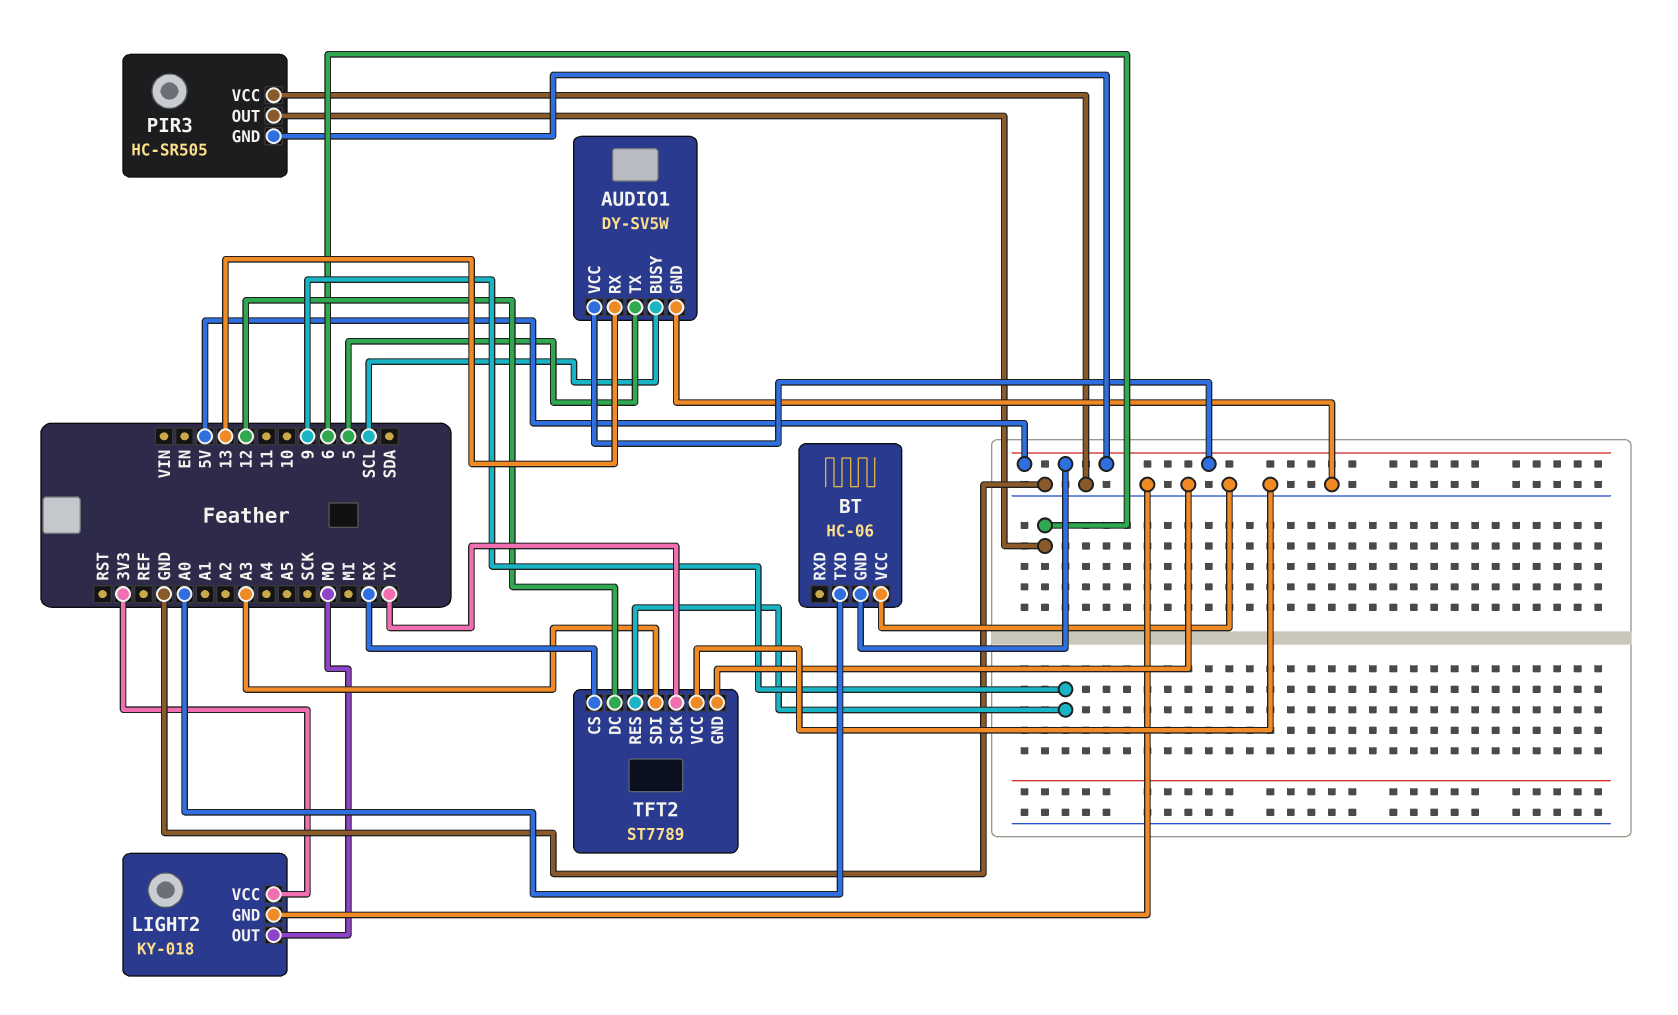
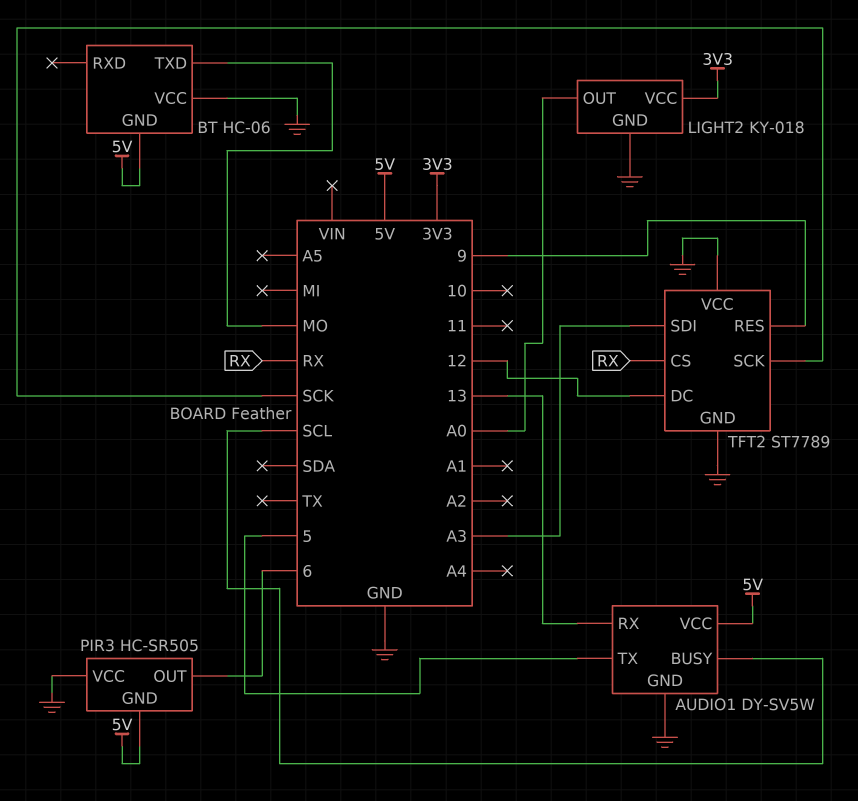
BT pin TXD: A0 -> MO
LIGHT2 pin OUT: MO -> A0
TFT2 pin SCK: TX -> SCK

